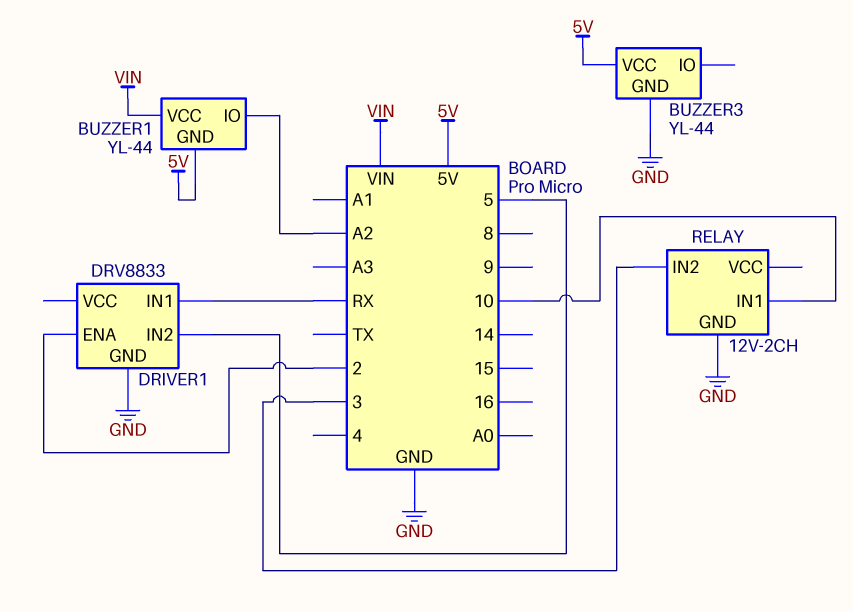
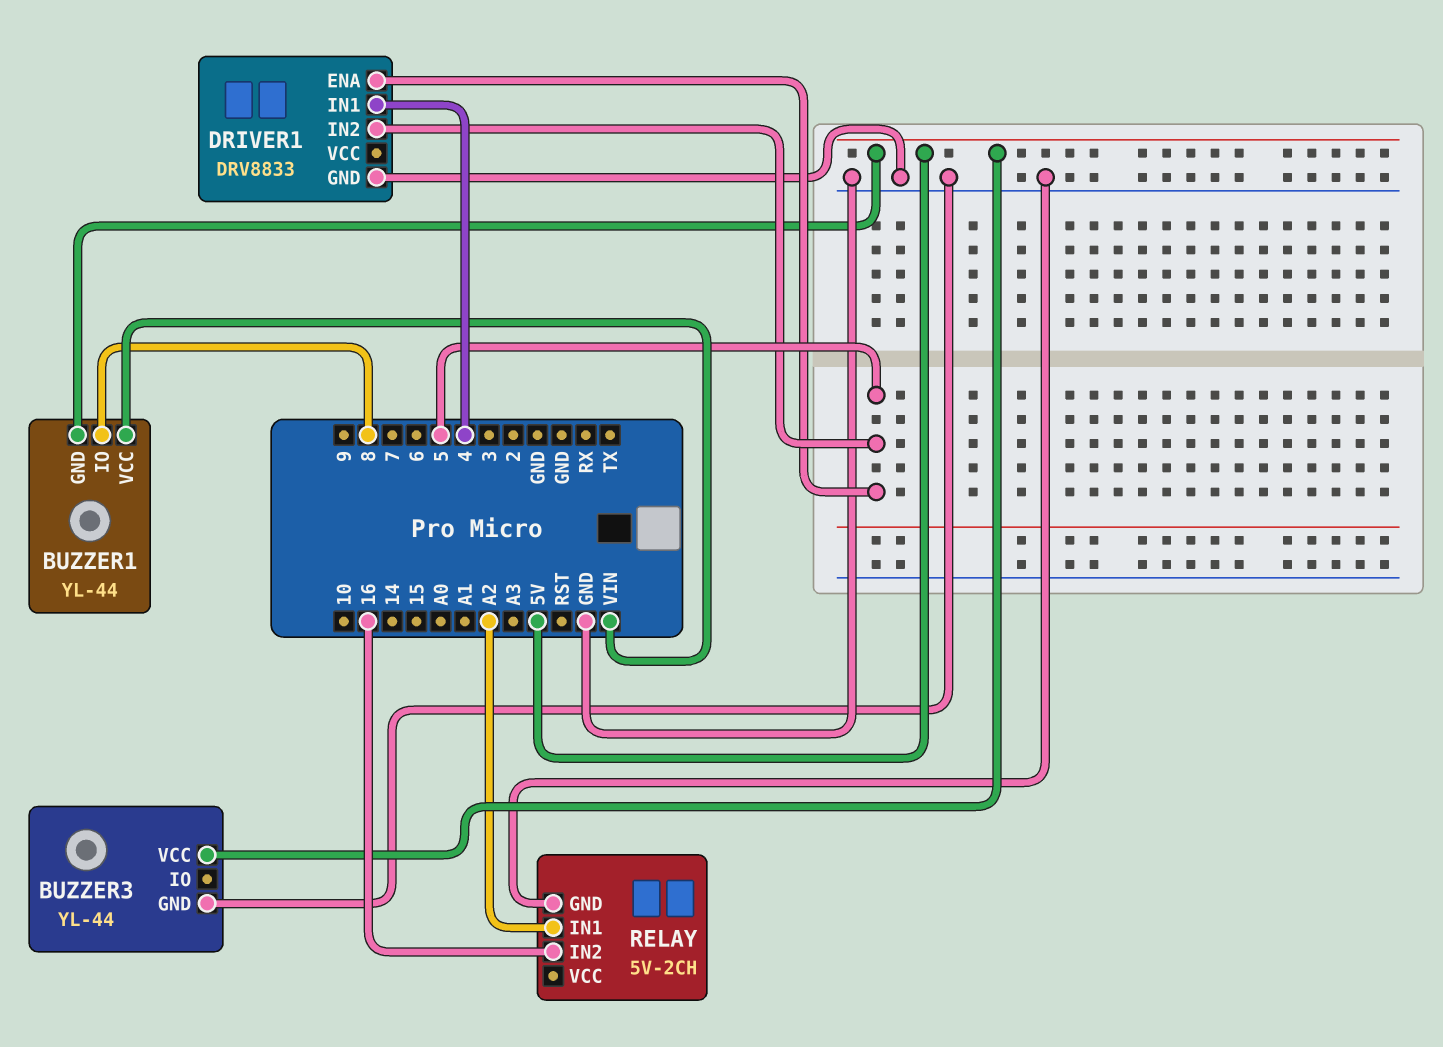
BUZZER1 pin IO: A2 -> 8
DRIVER1 pin ENA: 2 -> 5
DRIVER1 pin IN1: RX -> 4
RELAY: 12V-2CH -> 5V-2CH
RELAY pin IN1: 10 -> A2
RELAY pin IN2: 3 -> 16

